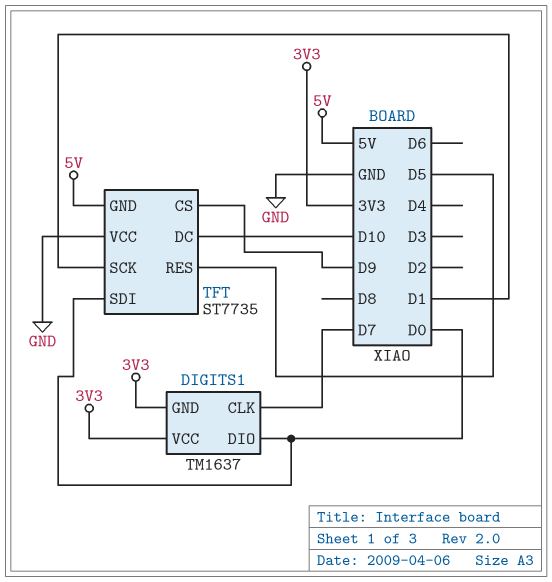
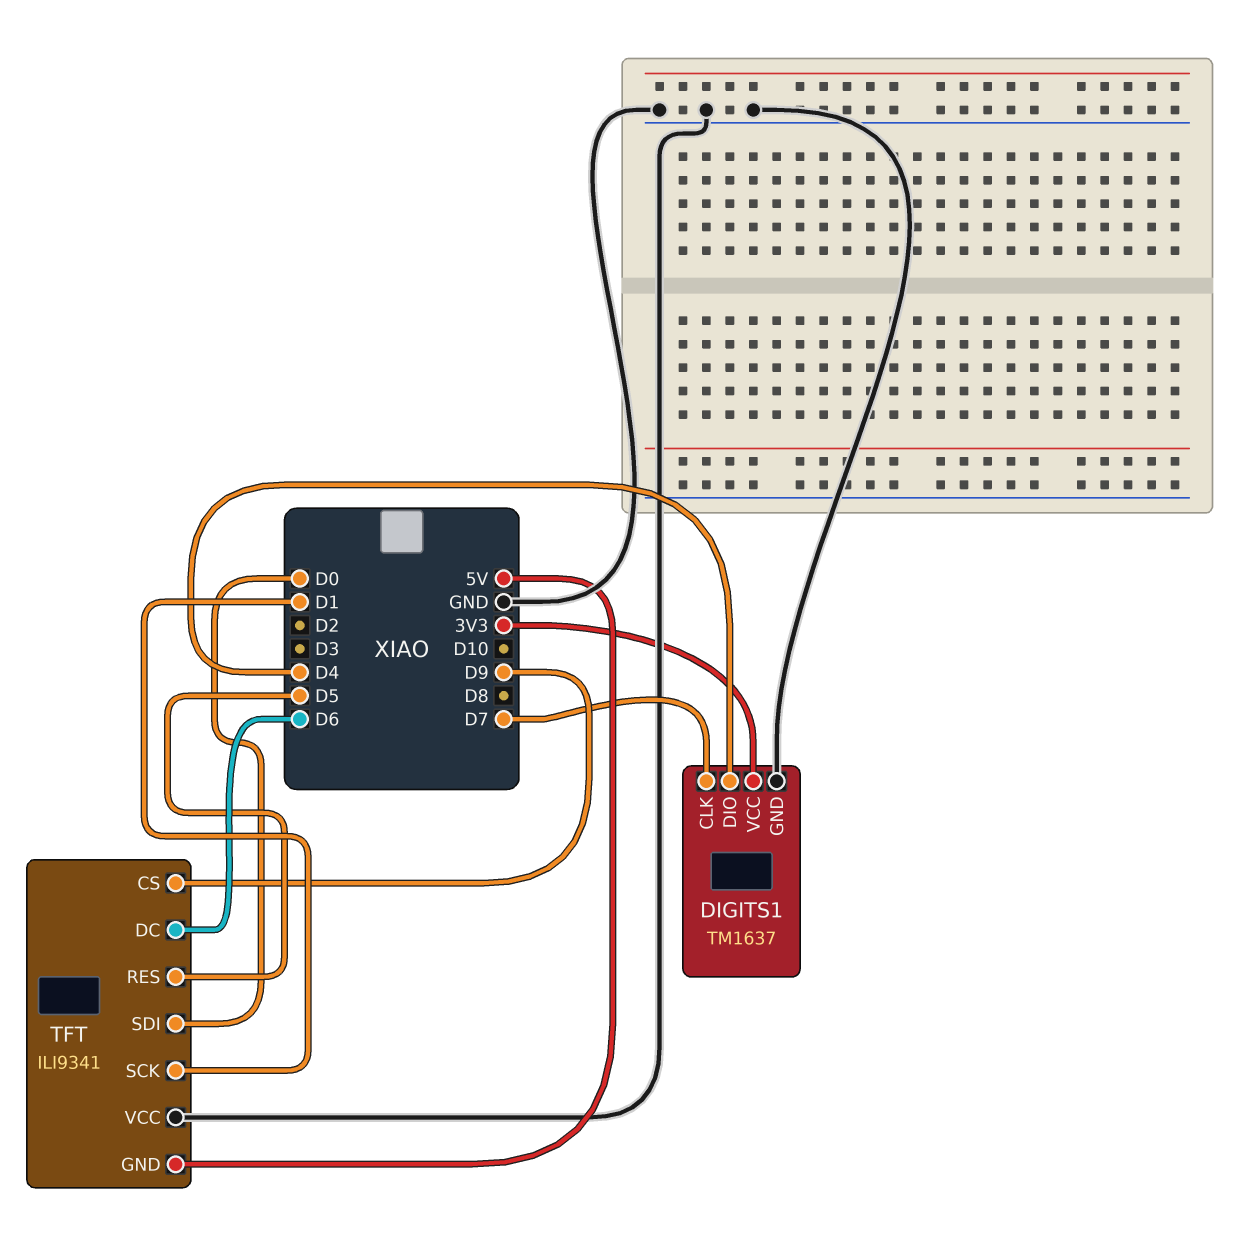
DIGITS1 pin DIO: D0 -> D4
DIGITS1 pin GND: 3V3 -> GND
TFT: ST7735 -> ILI9341
TFT pin DC: D10 -> D6

